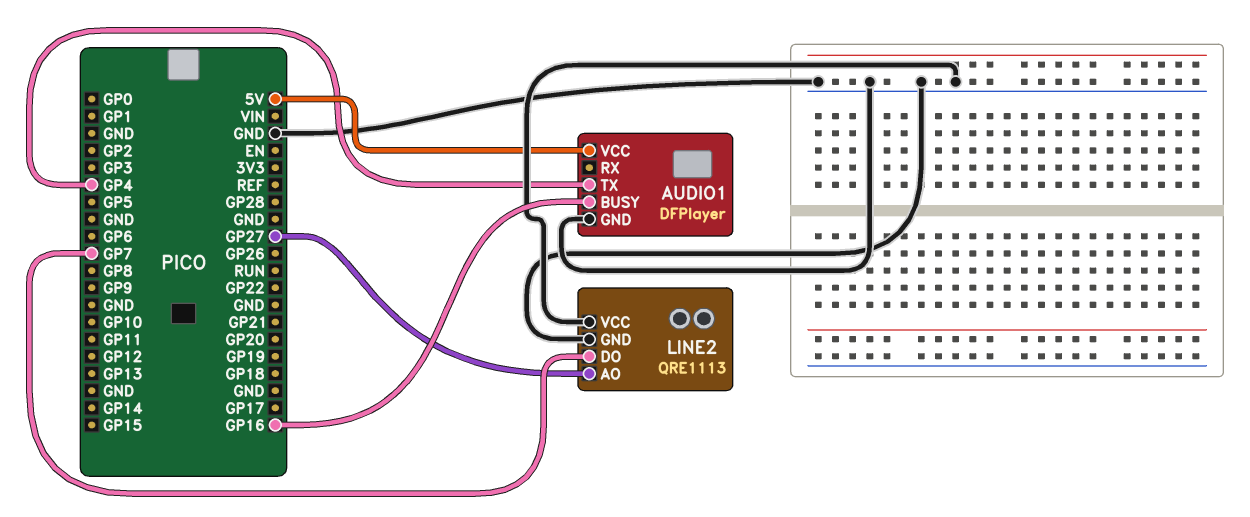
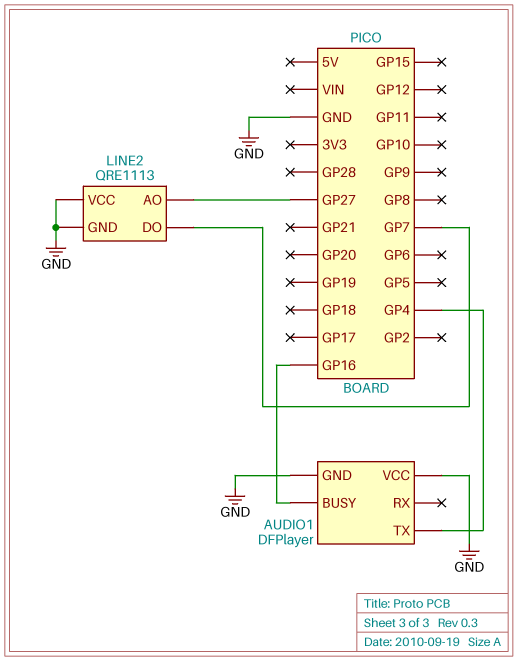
AUDIO1 pin VCC: 5V -> GND

